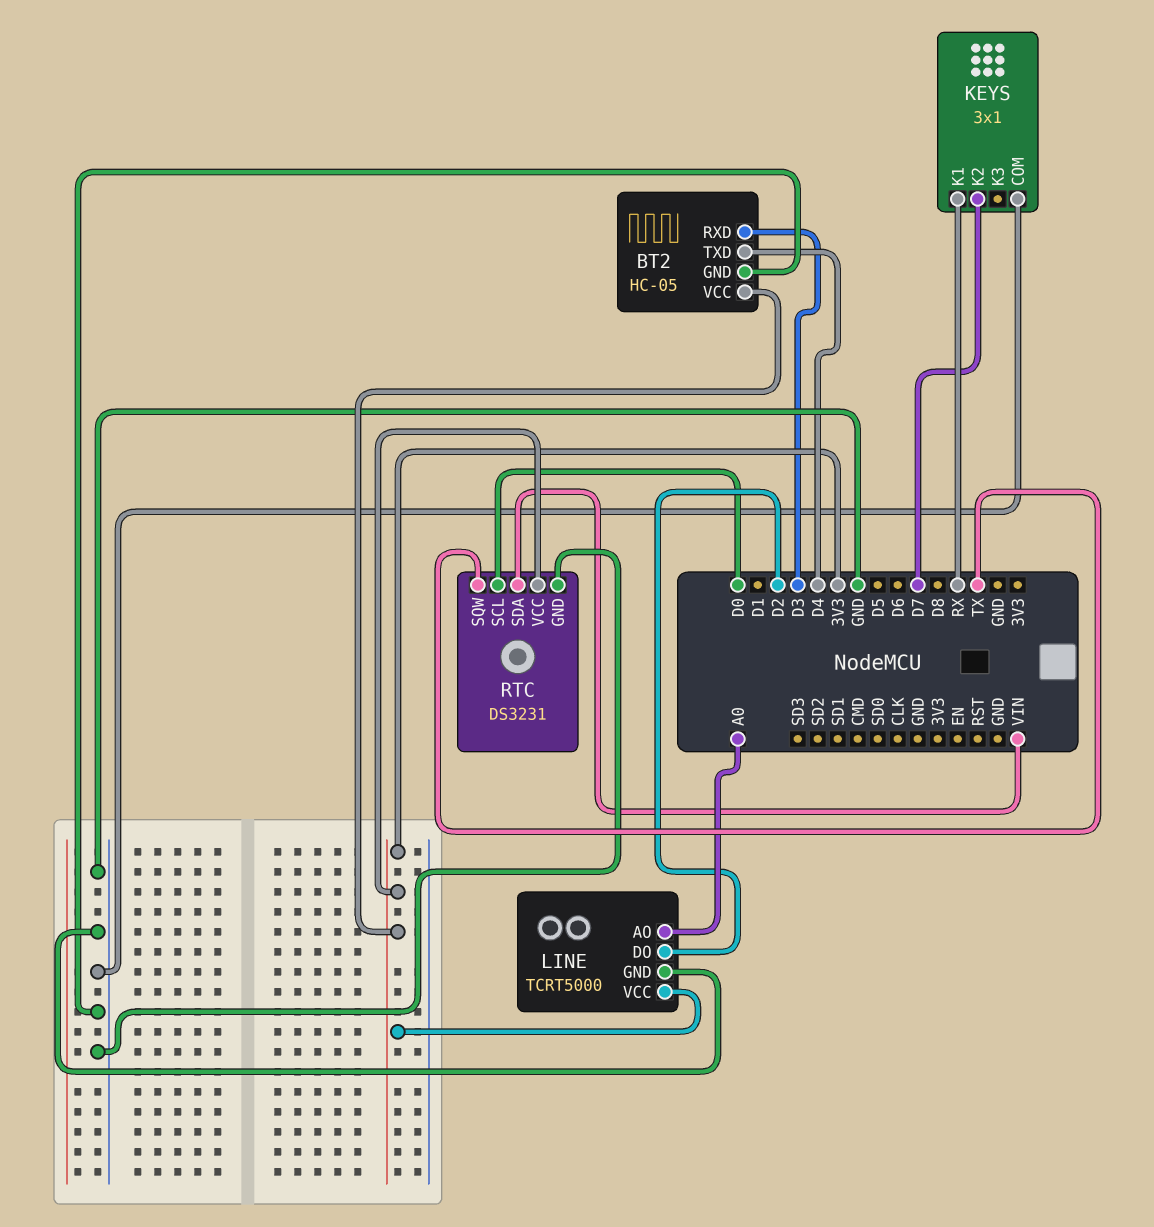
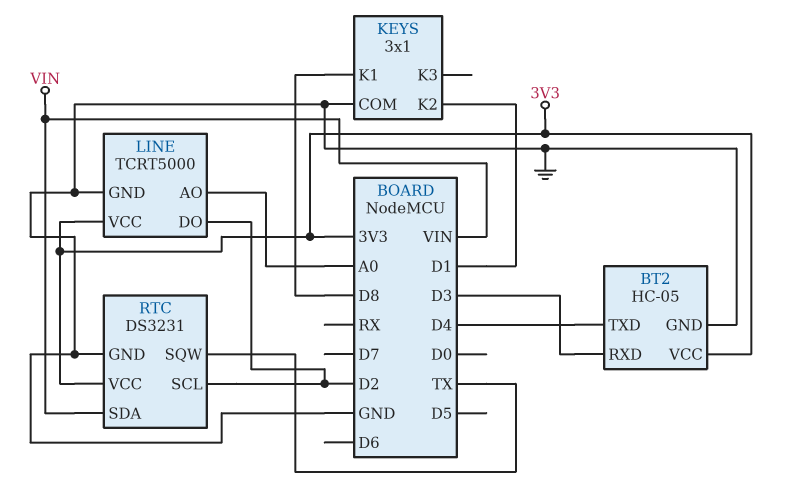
KEYS pin K1: RX -> D8
KEYS pin K2: D7 -> D1
RTC pin SCL: D0 -> D2

